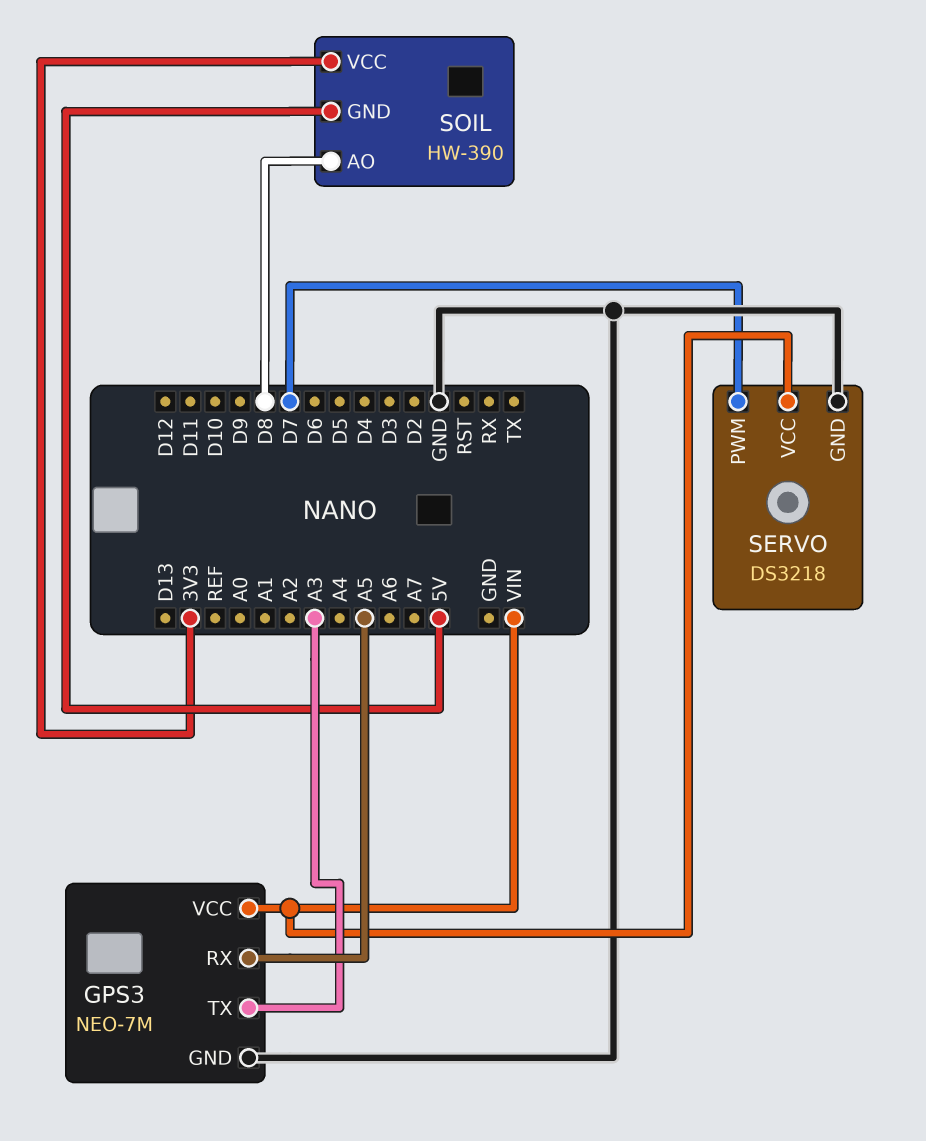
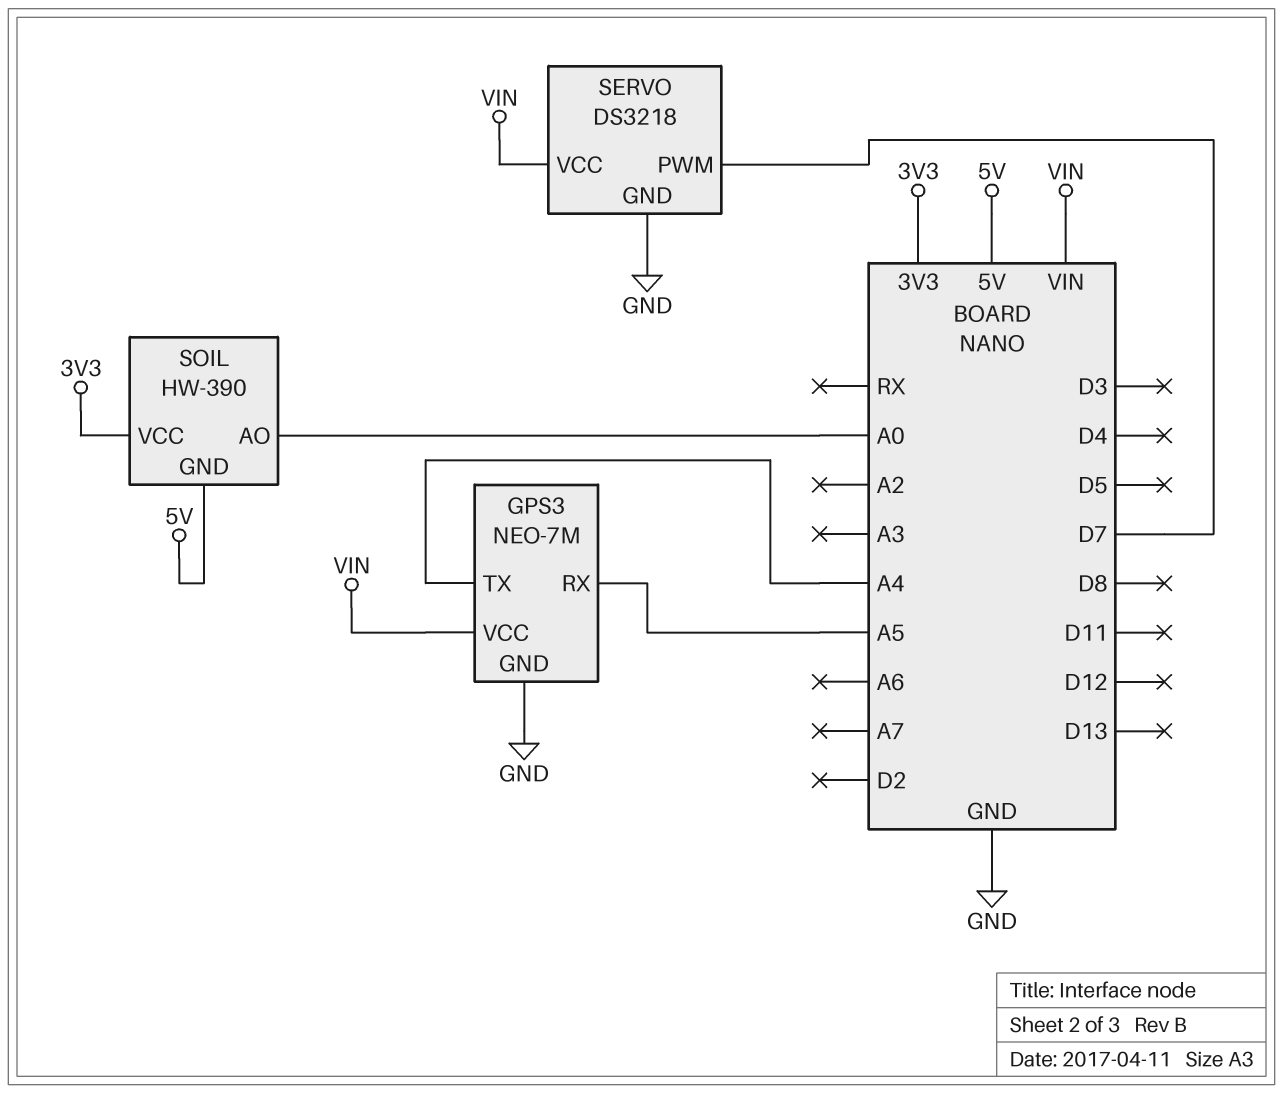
GPS3 pin TX: A3 -> A4
SOIL pin AO: D8 -> A0

